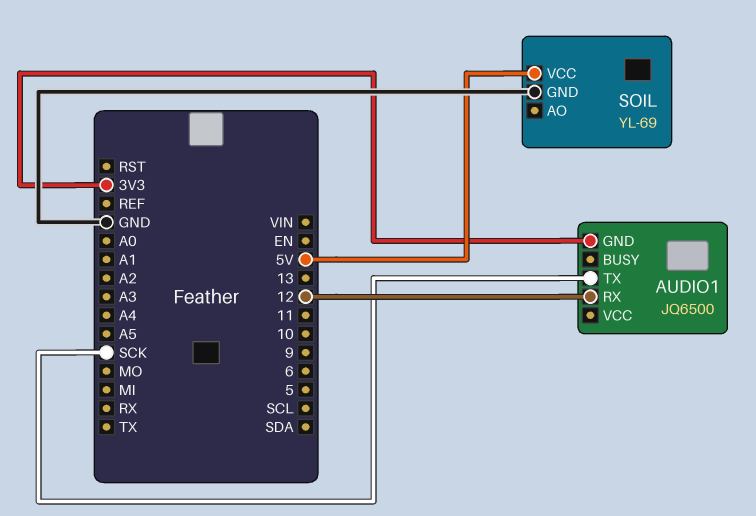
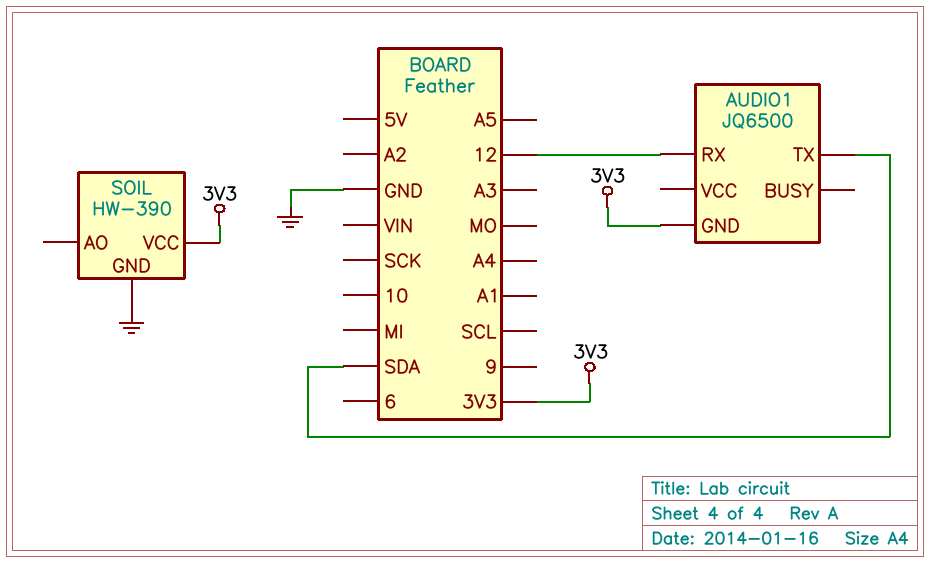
AUDIO1 pin TX: SCK -> SDA
SOIL: YL-69 -> HW-390
SOIL pin VCC: 5V -> 3V3

